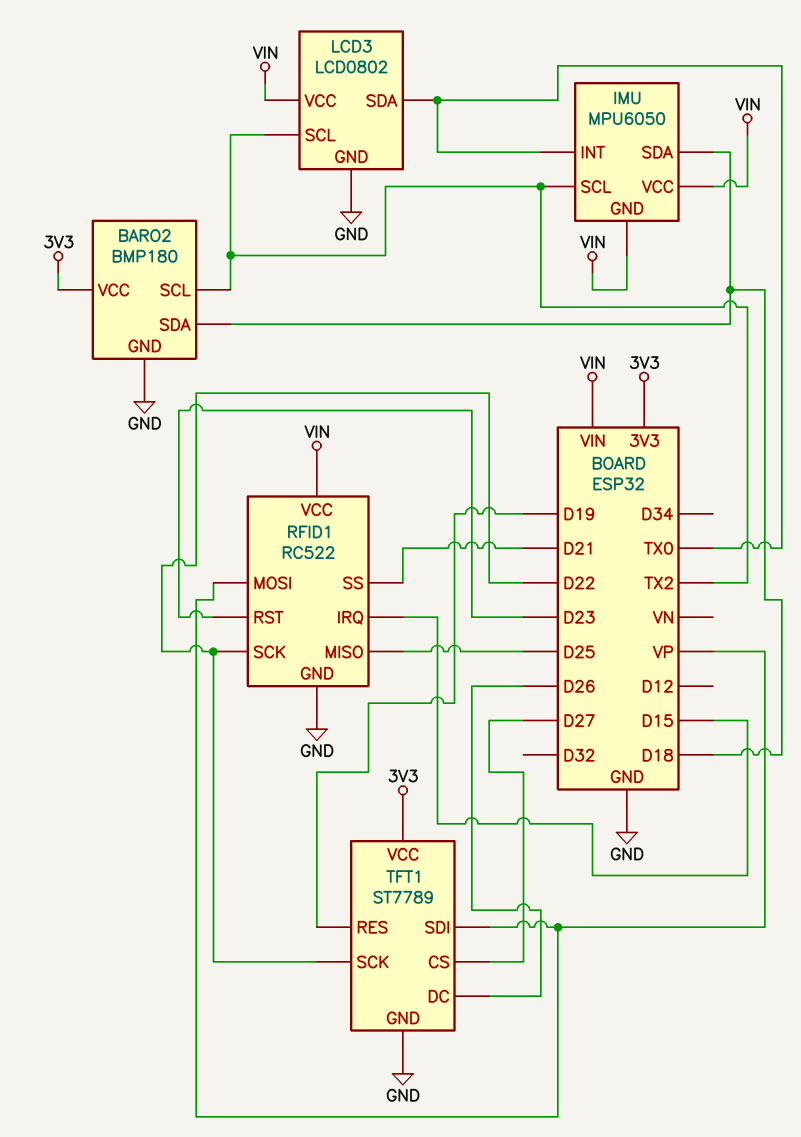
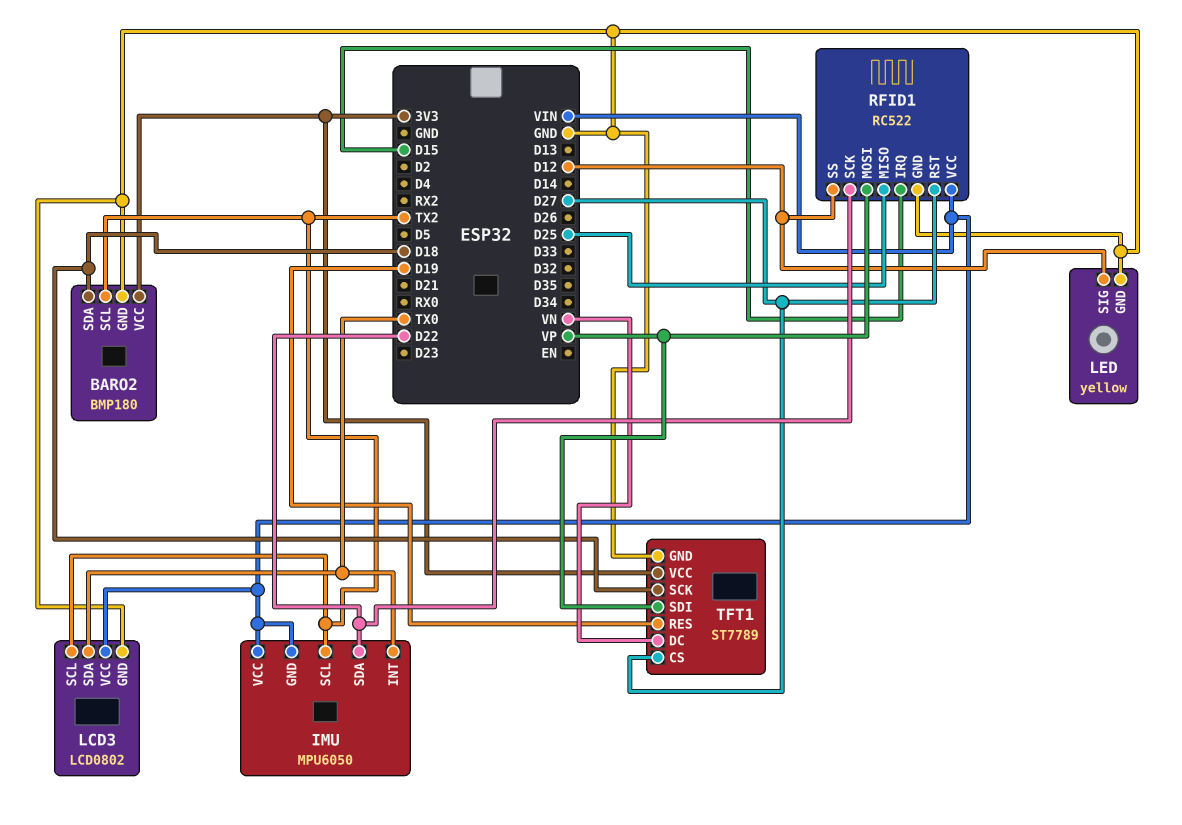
IMU pin SDA: D18 -> D22
LED: none -> yellow
LED pin GND: none -> GND
LED pin SIG: none -> D12
RFID1 pin RST: D23 -> D27
RFID1 pin SS: D21 -> D12
TFT1 pin DC: D26 -> VN
TFT1 pin SCK: D22 -> D18

